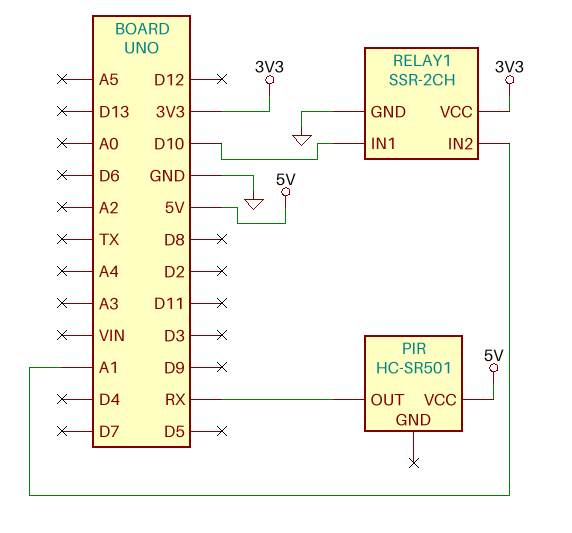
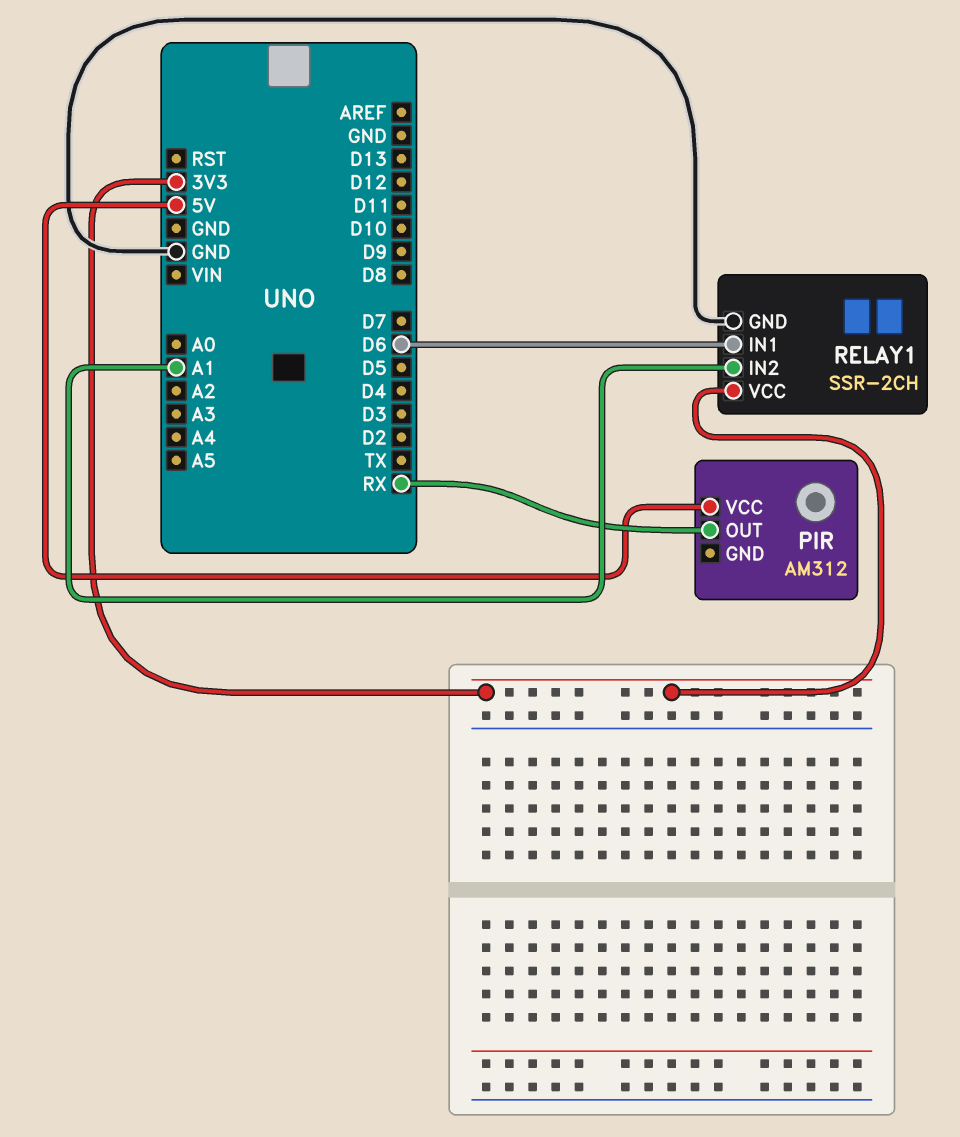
PIR: HC-SR501 -> AM312
RELAY1 pin IN1: D10 -> D6

